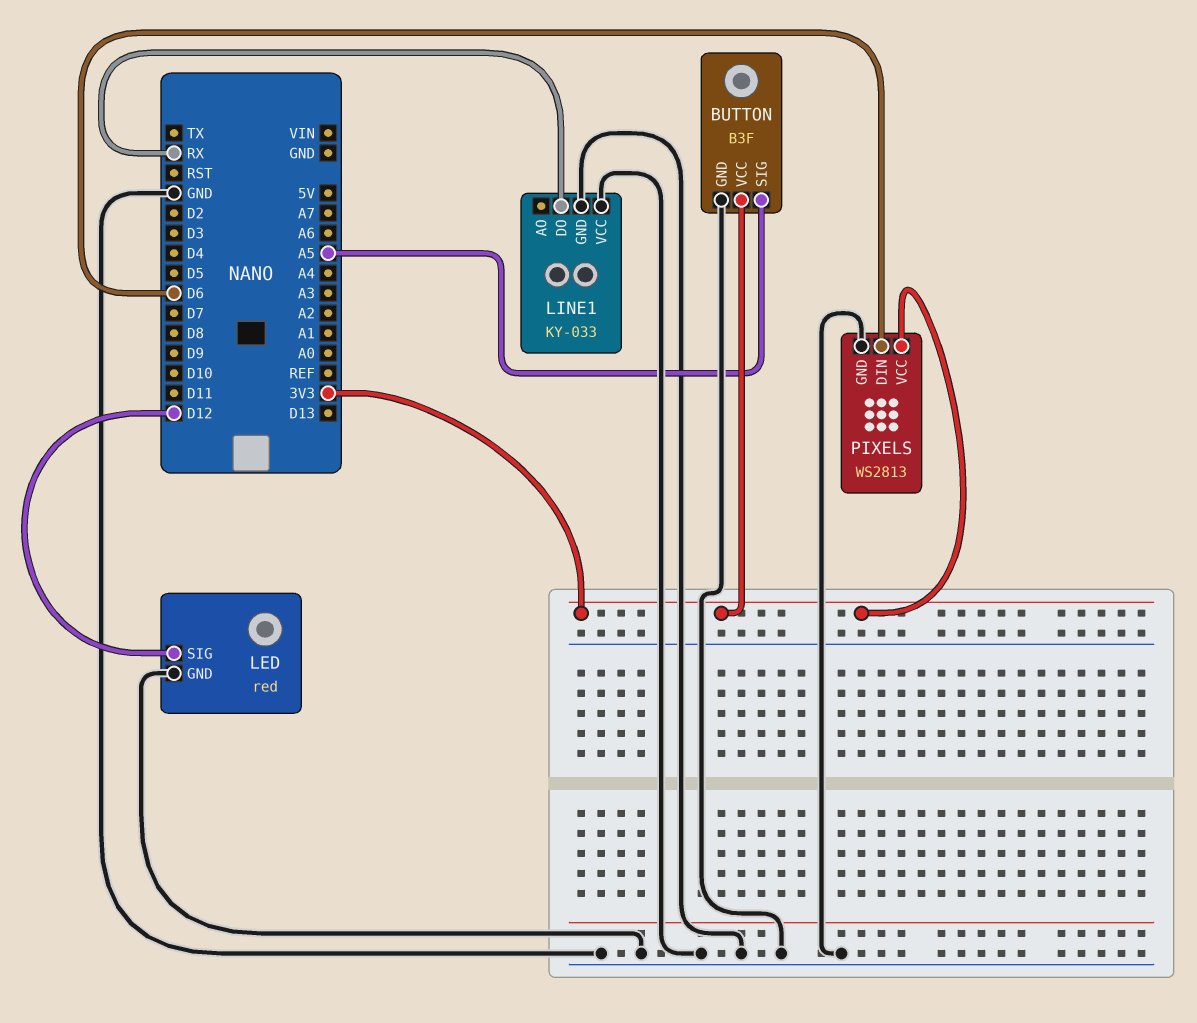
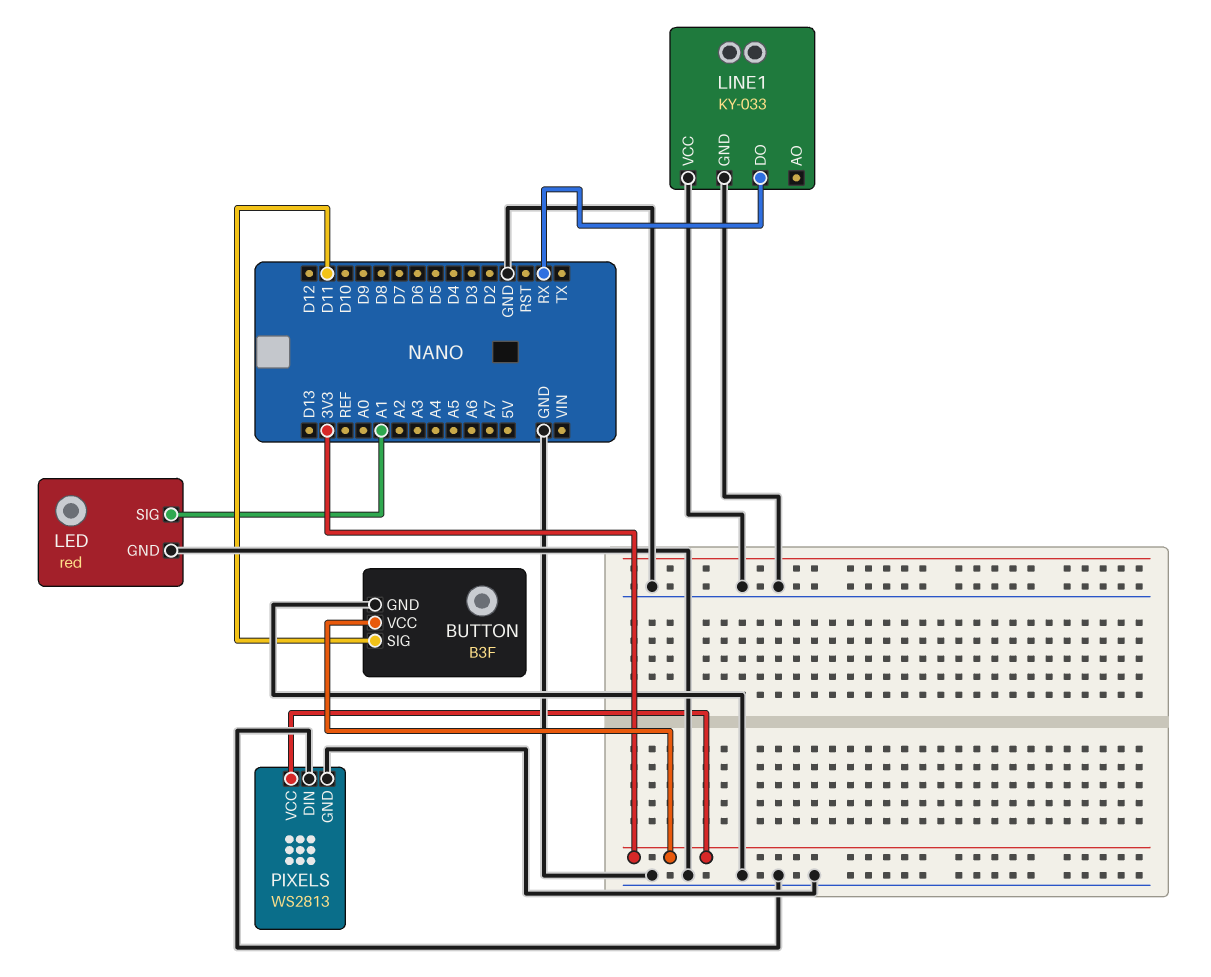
BUTTON pin SIG: A5 -> D11
LED pin SIG: D12 -> A1
PIXELS pin DIN: D6 -> GND

